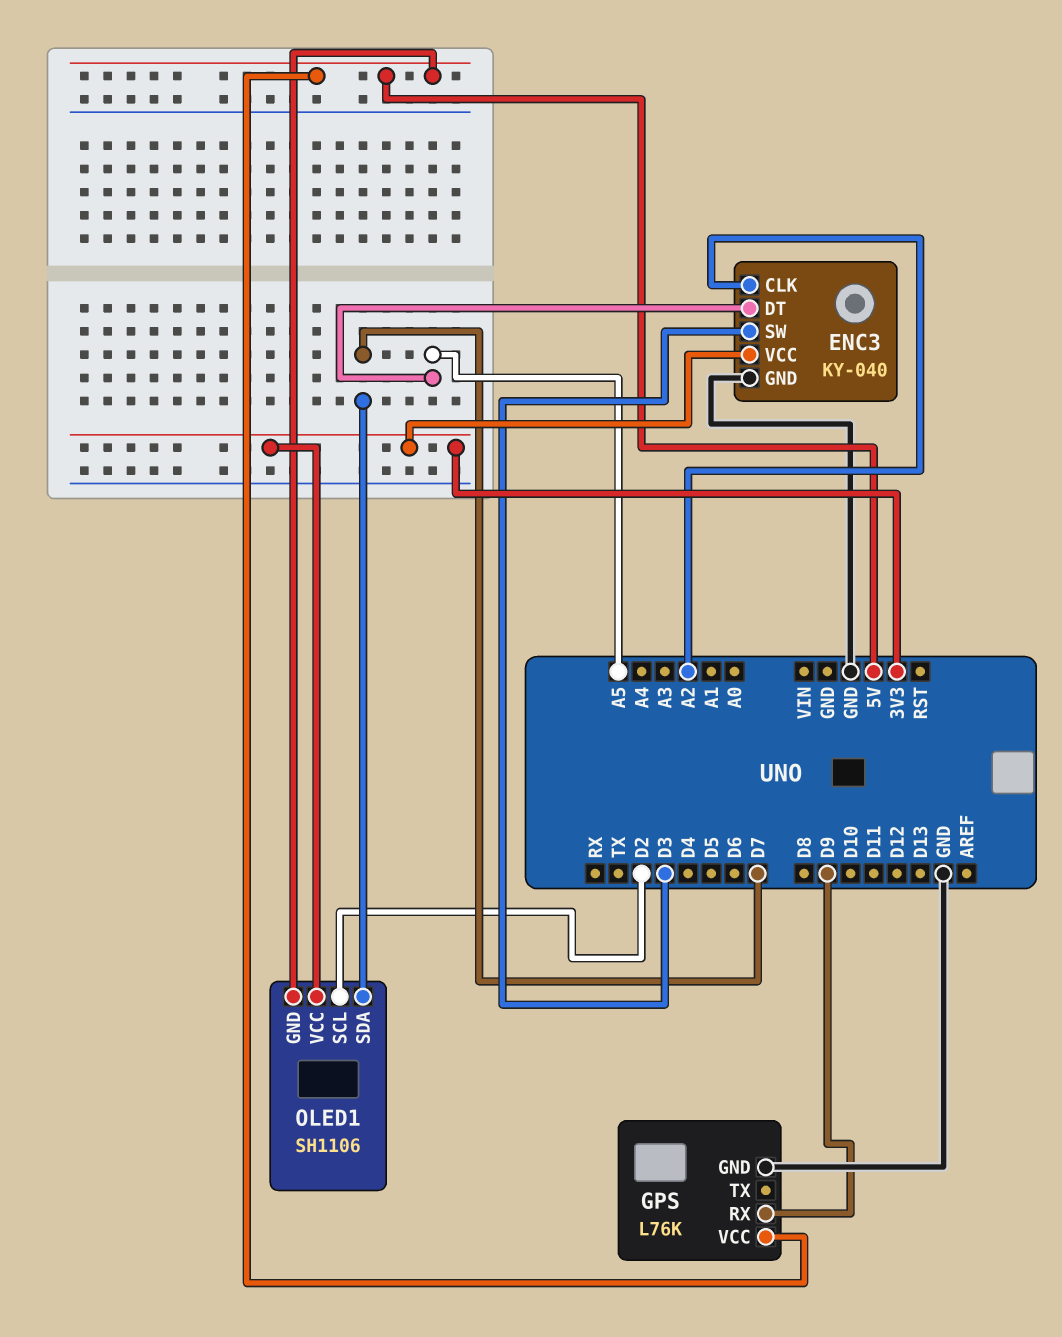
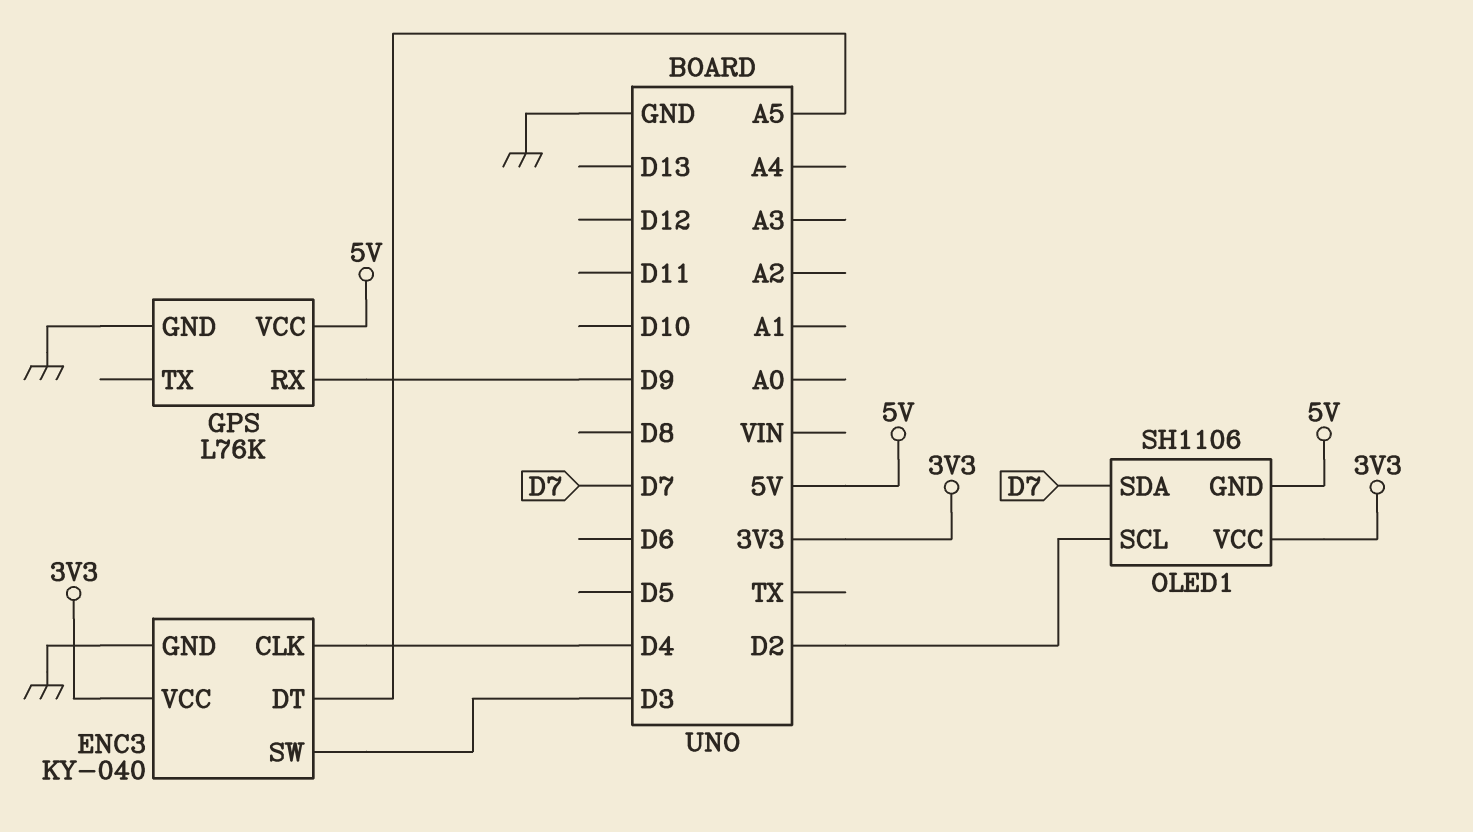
ENC3 pin CLK: A2 -> D4

